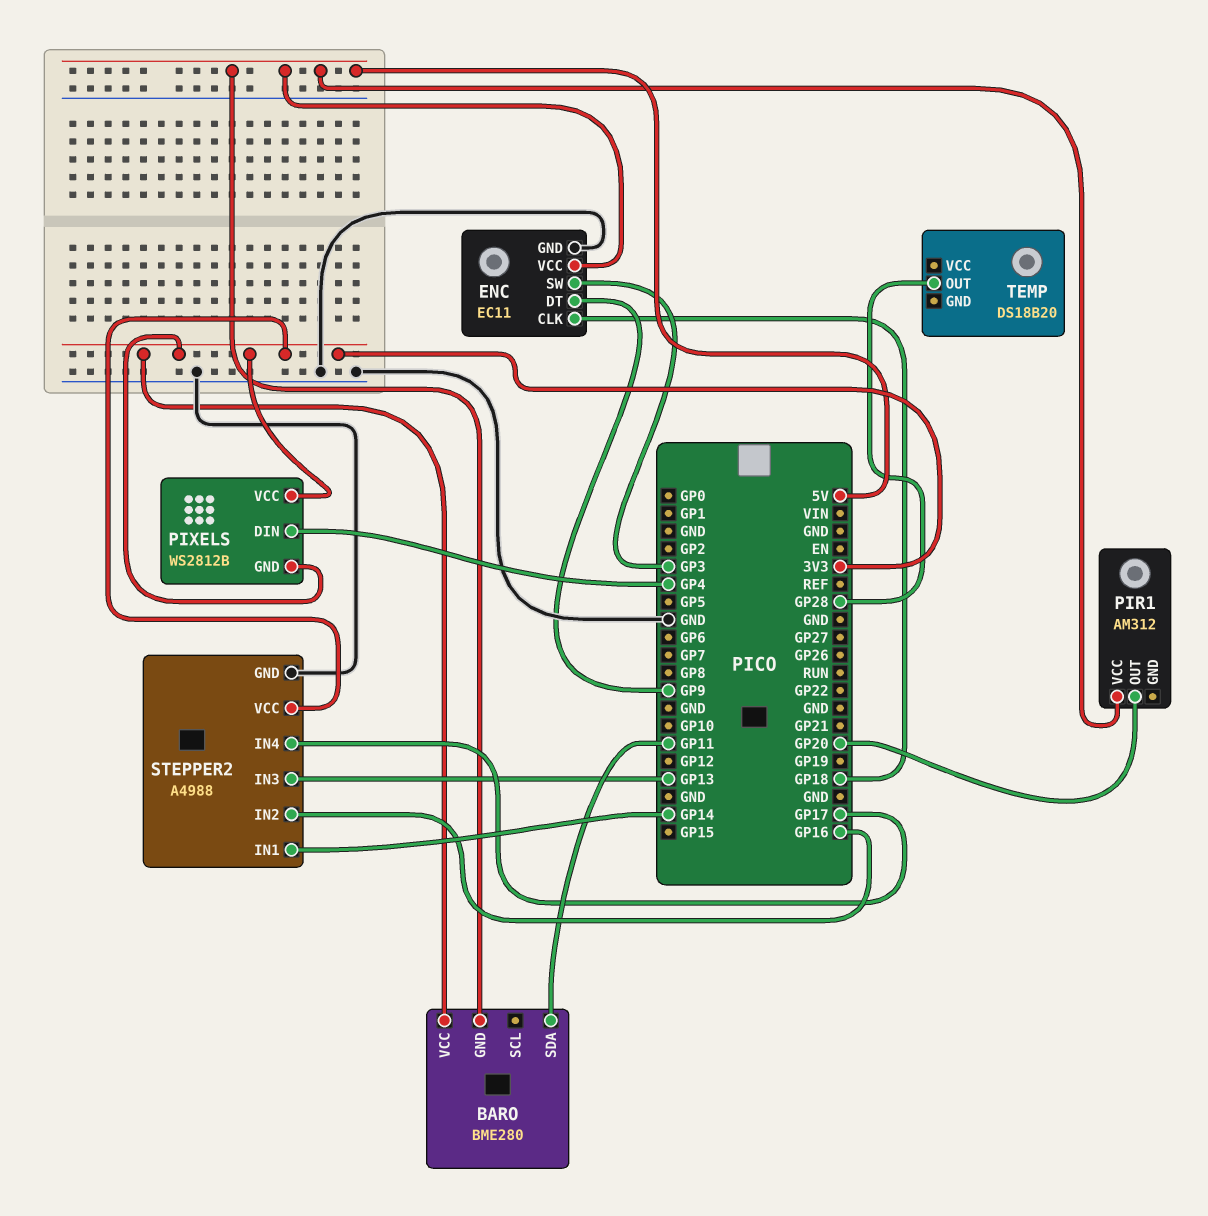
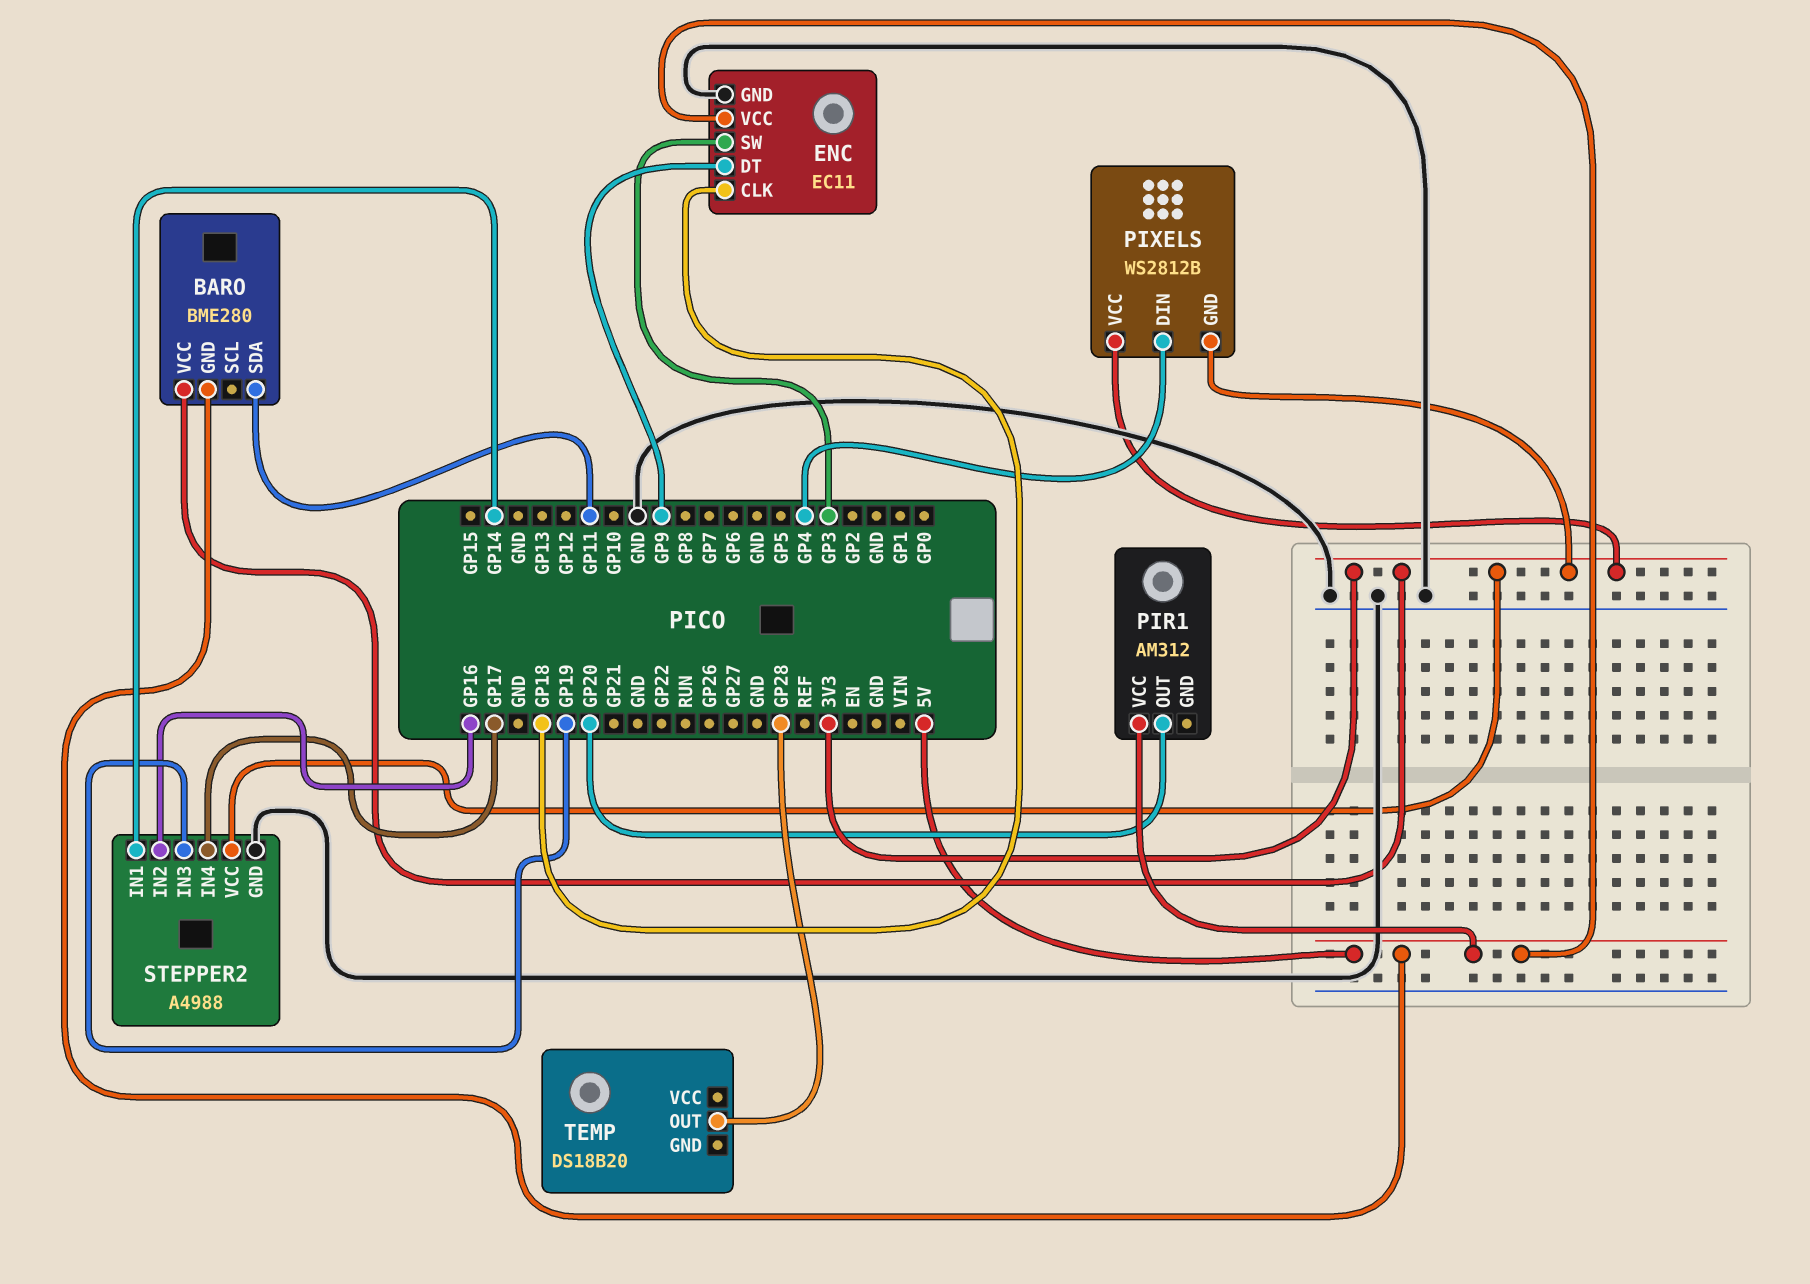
STEPPER2 pin IN3: GP13 -> GP19

